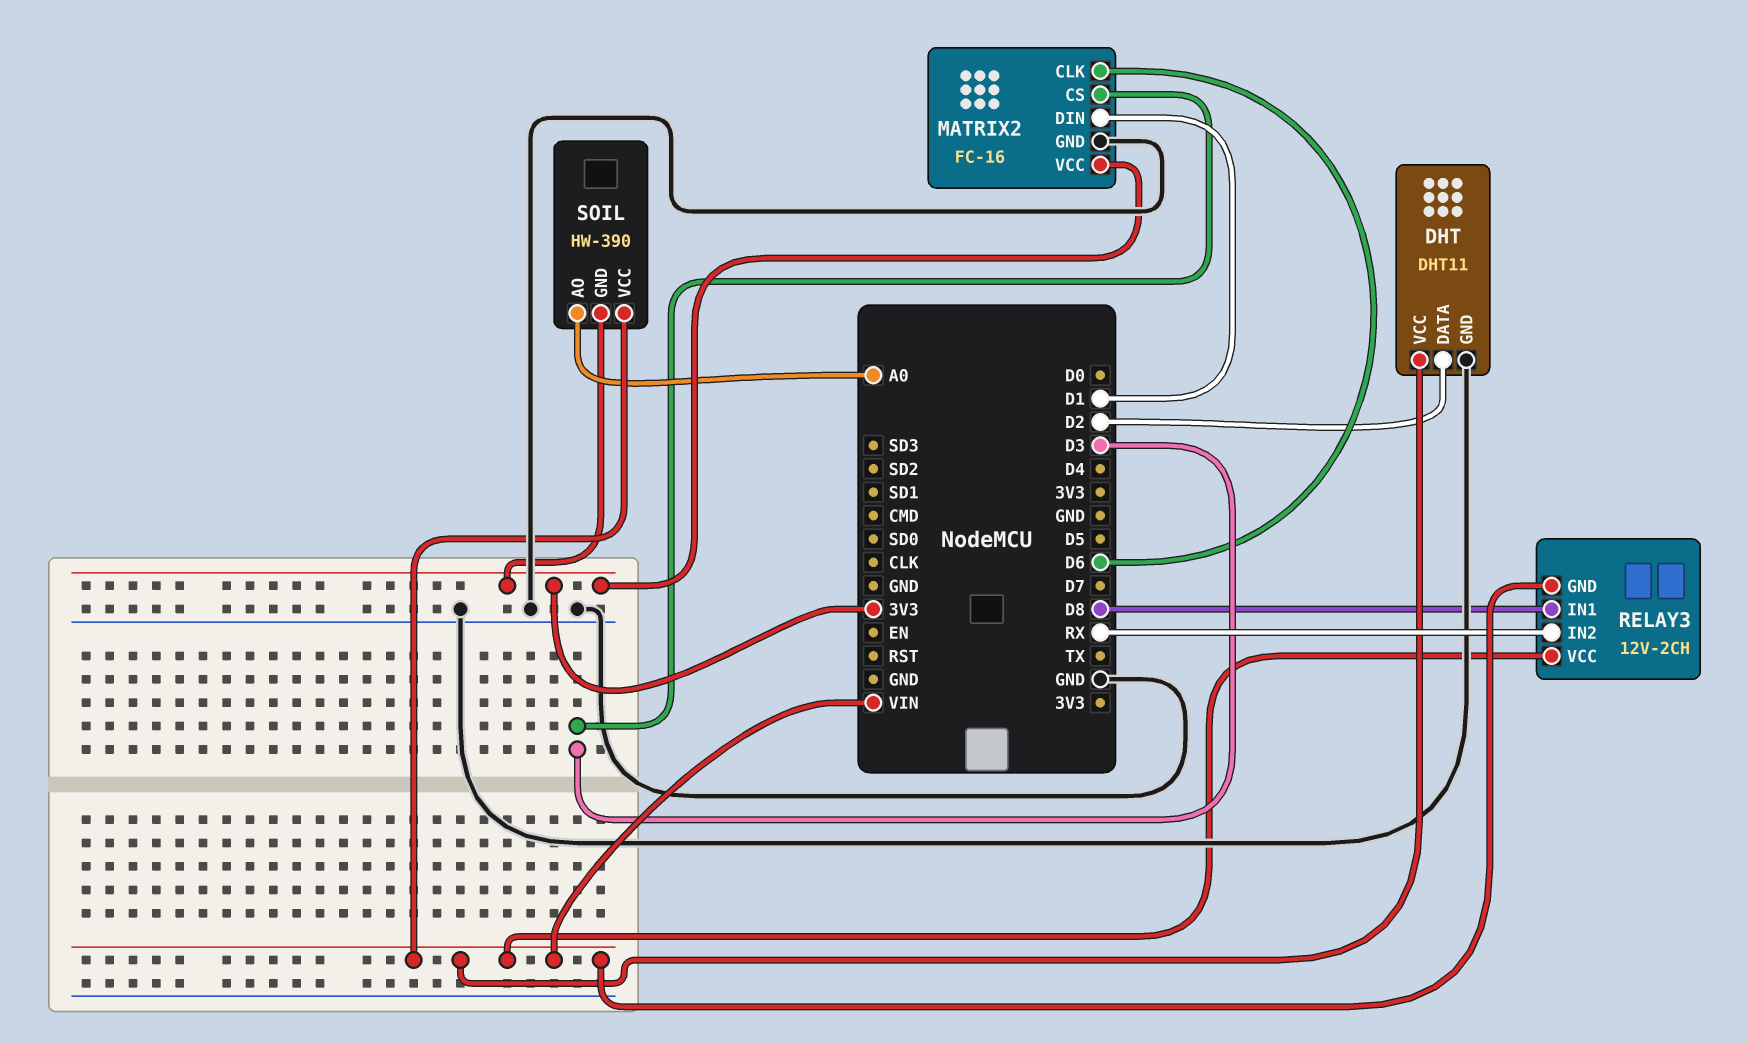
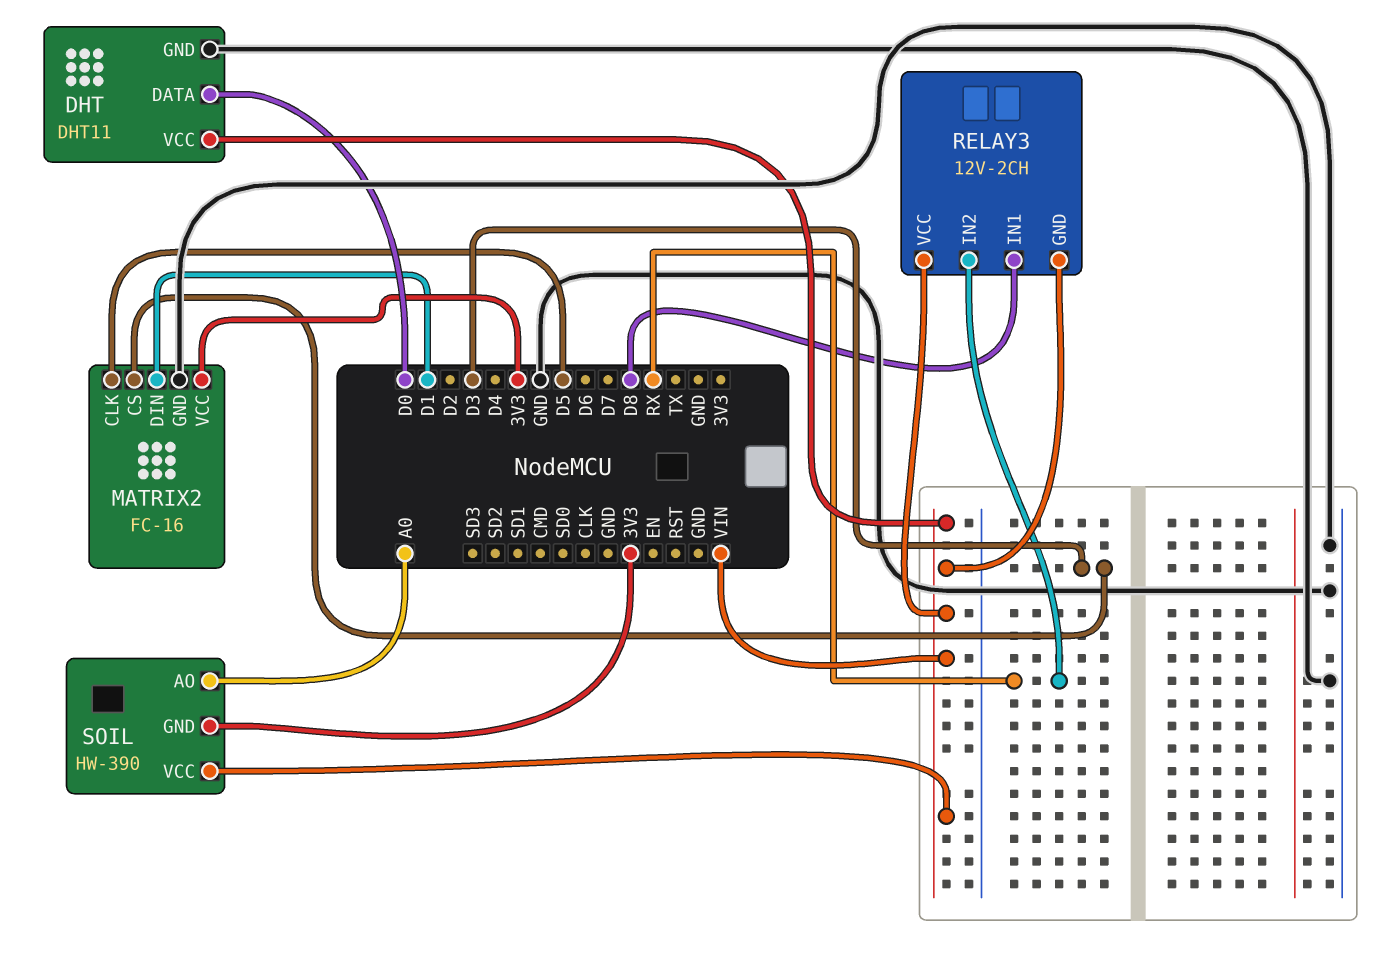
DHT pin DATA: D2 -> D0
MATRIX2 pin CLK: D6 -> D5

